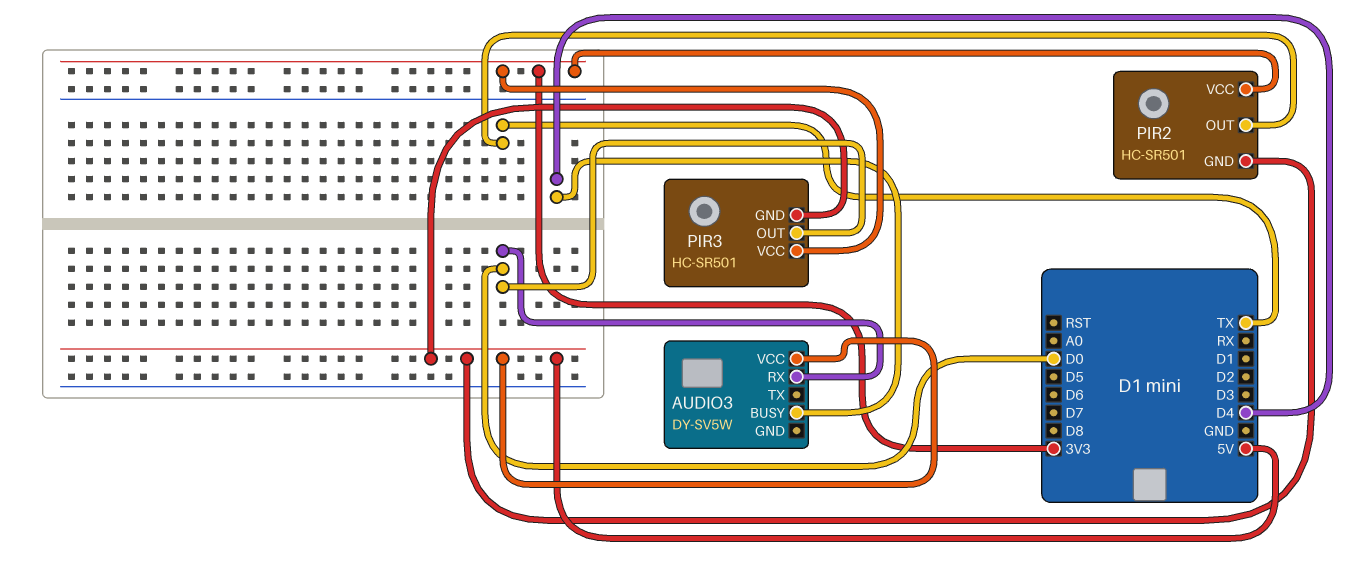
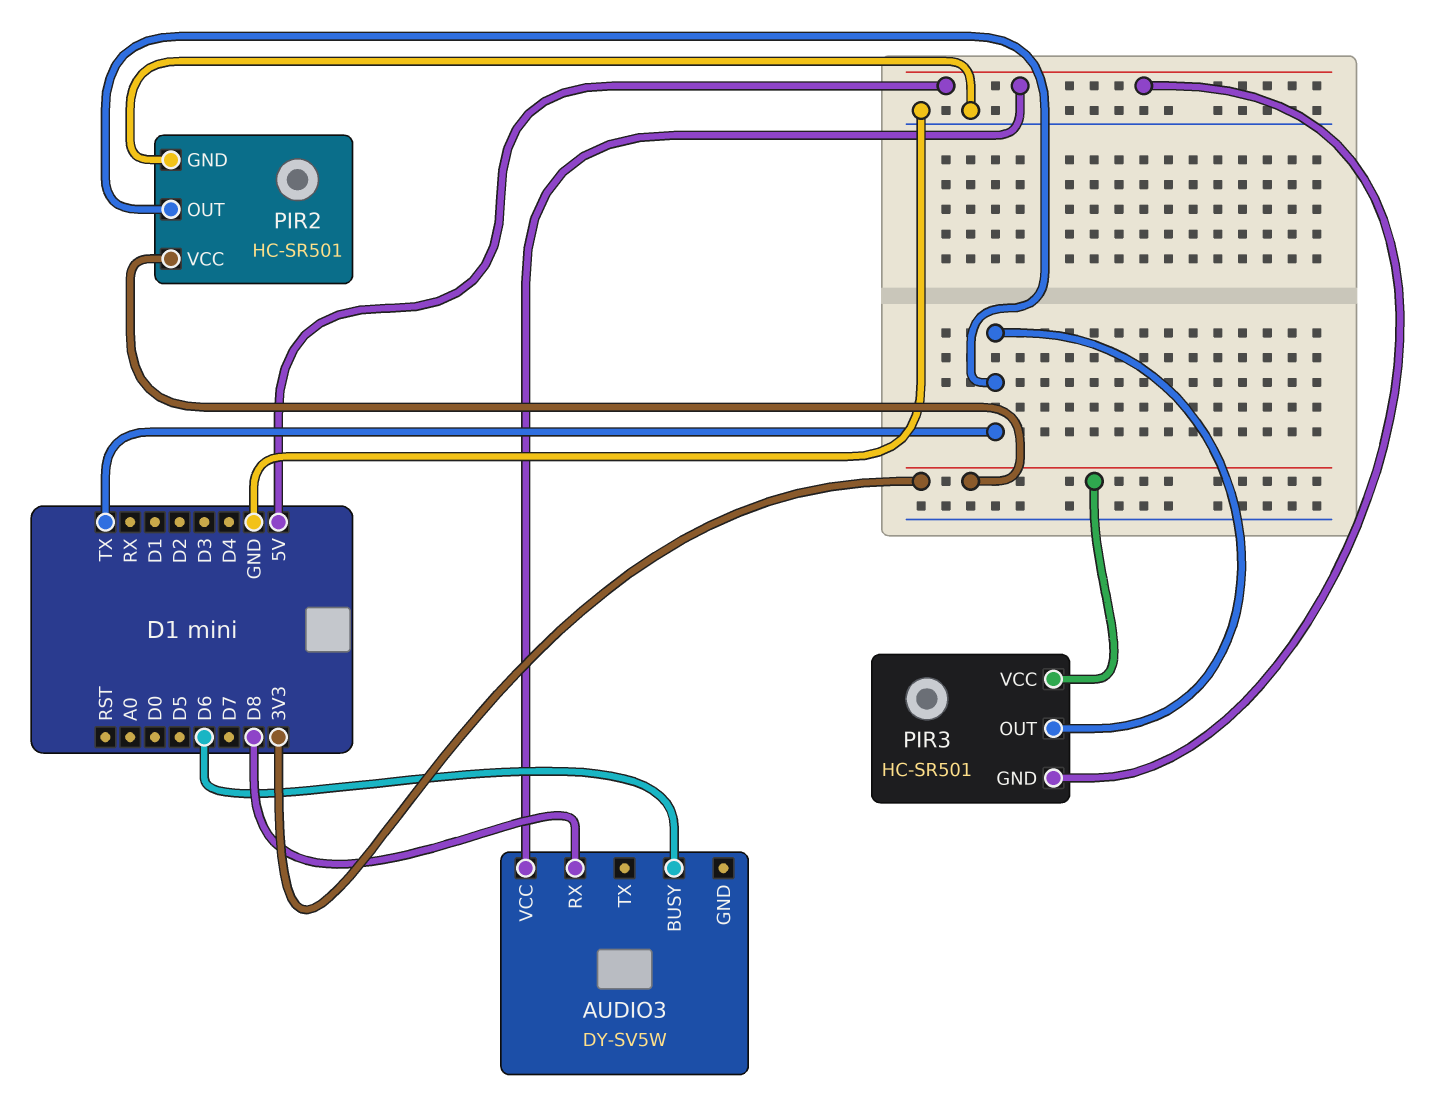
AUDIO3 pin BUSY: D4 -> D6
AUDIO3 pin RX: D0 -> D8
PIR2 pin GND: 5V -> GND
PIR3 pin OUT: D0 -> TX

